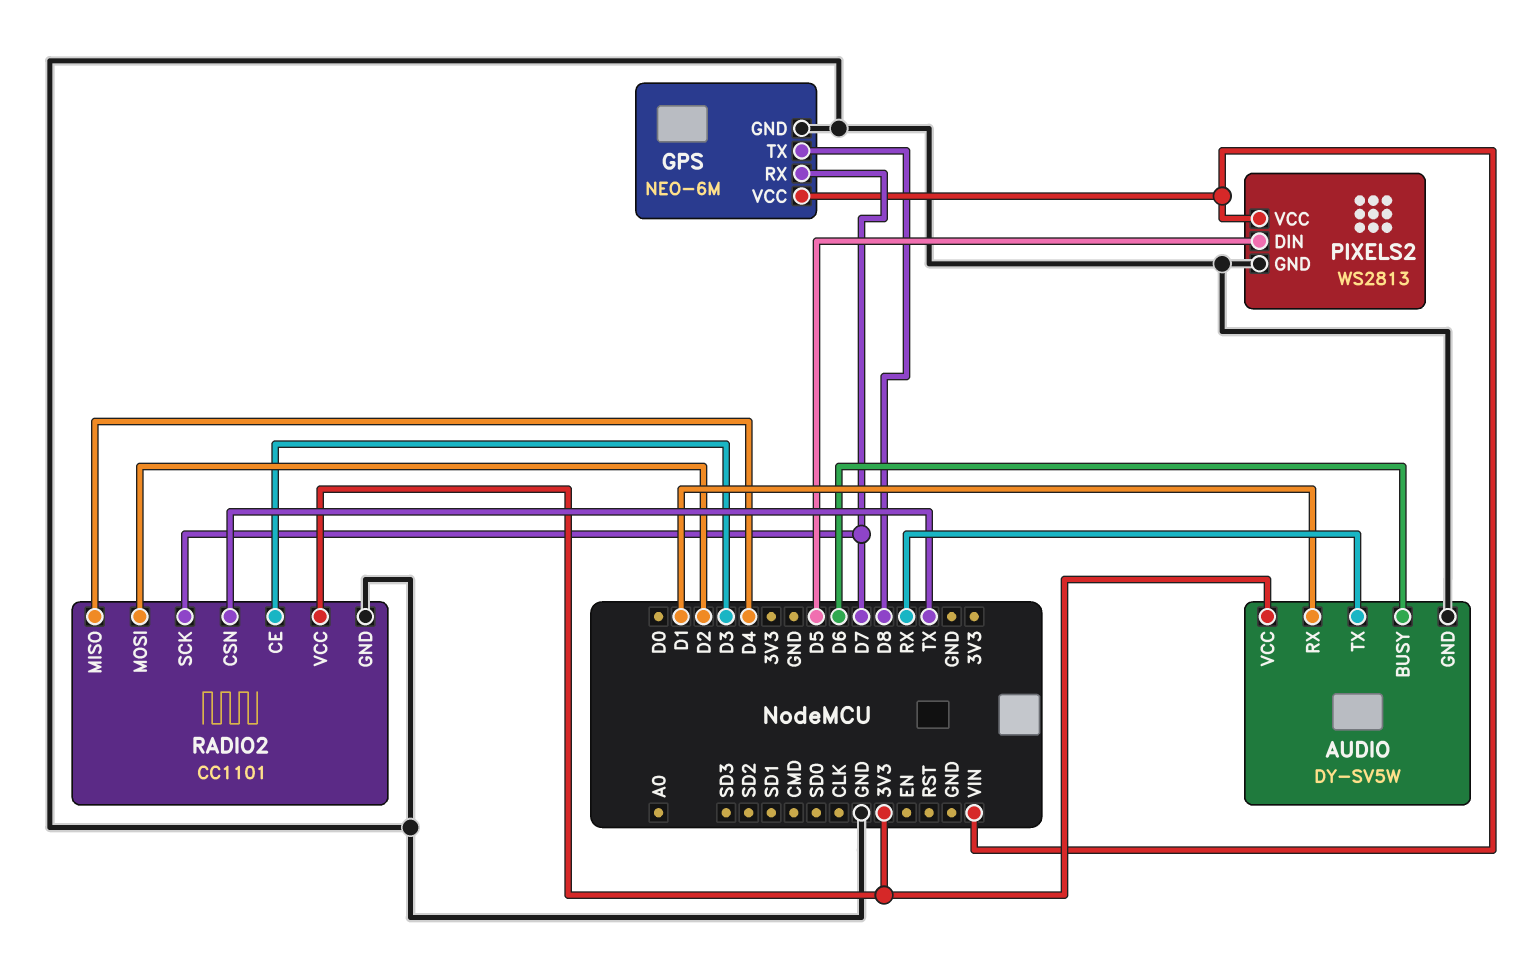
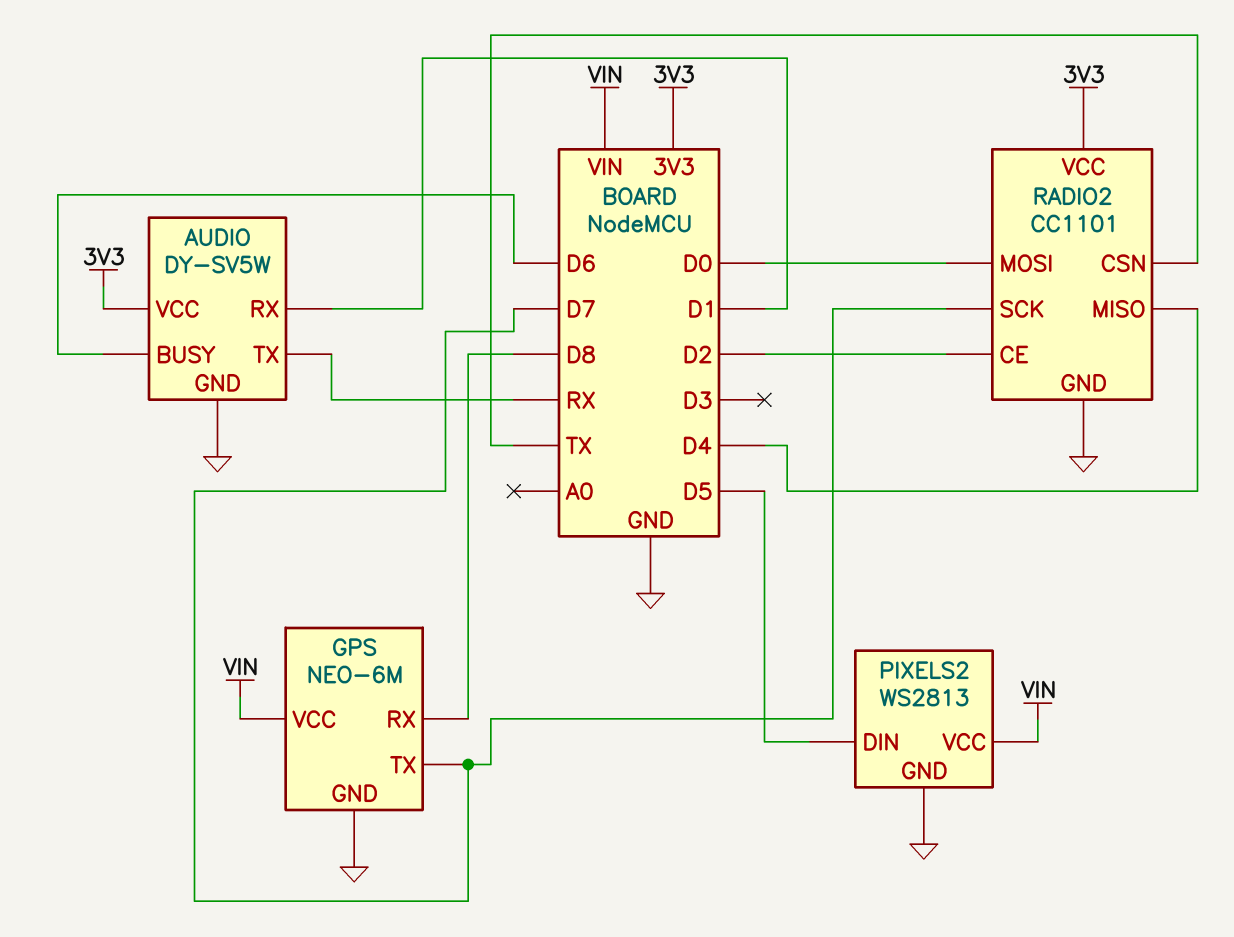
GPS pin RX: D7 -> D8
GPS pin TX: D8 -> D7
RADIO2 pin CE: D3 -> D2
RADIO2 pin MOSI: D2 -> D0

